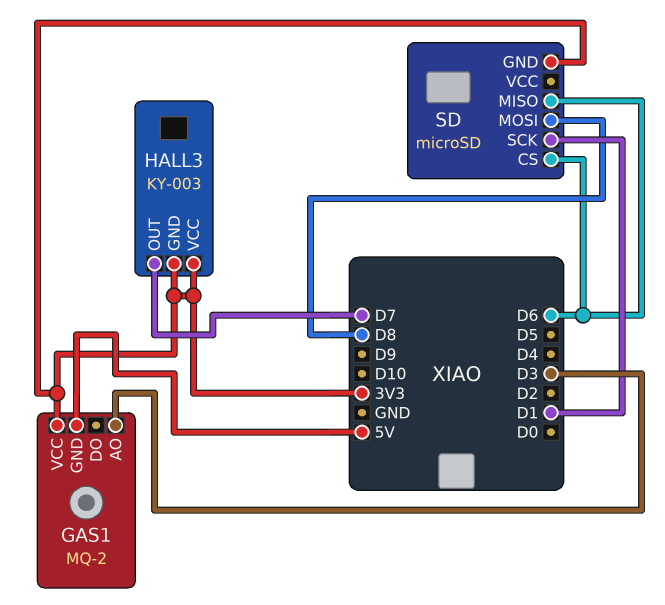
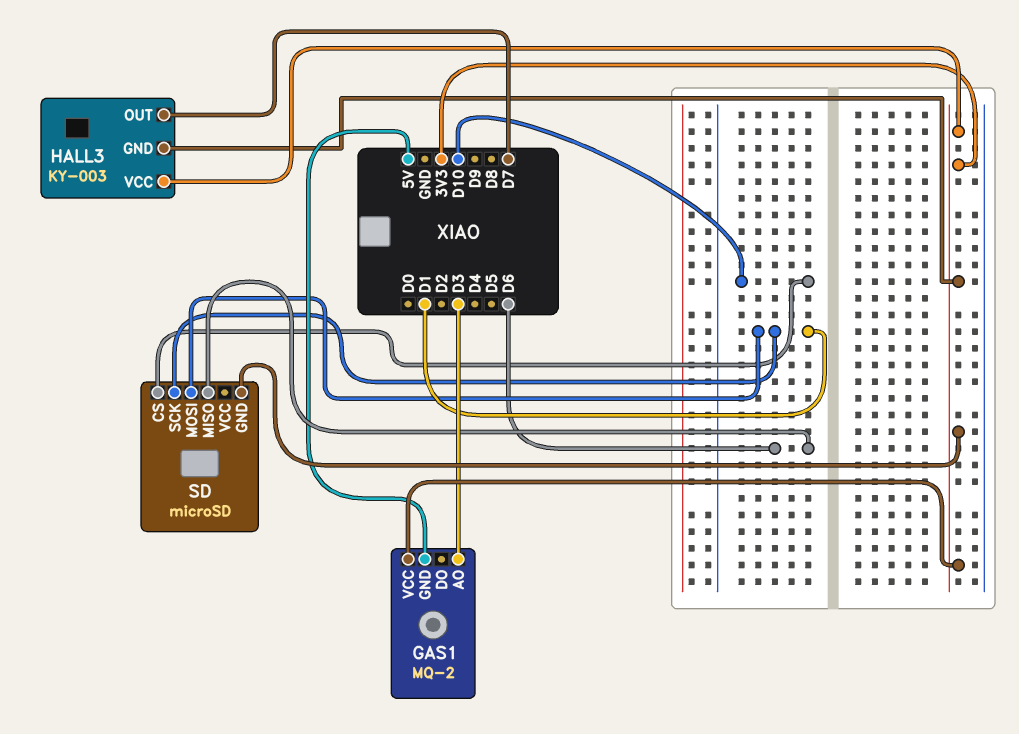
SD pin CS: D6 -> D10
SD pin MOSI: D8 -> D1

